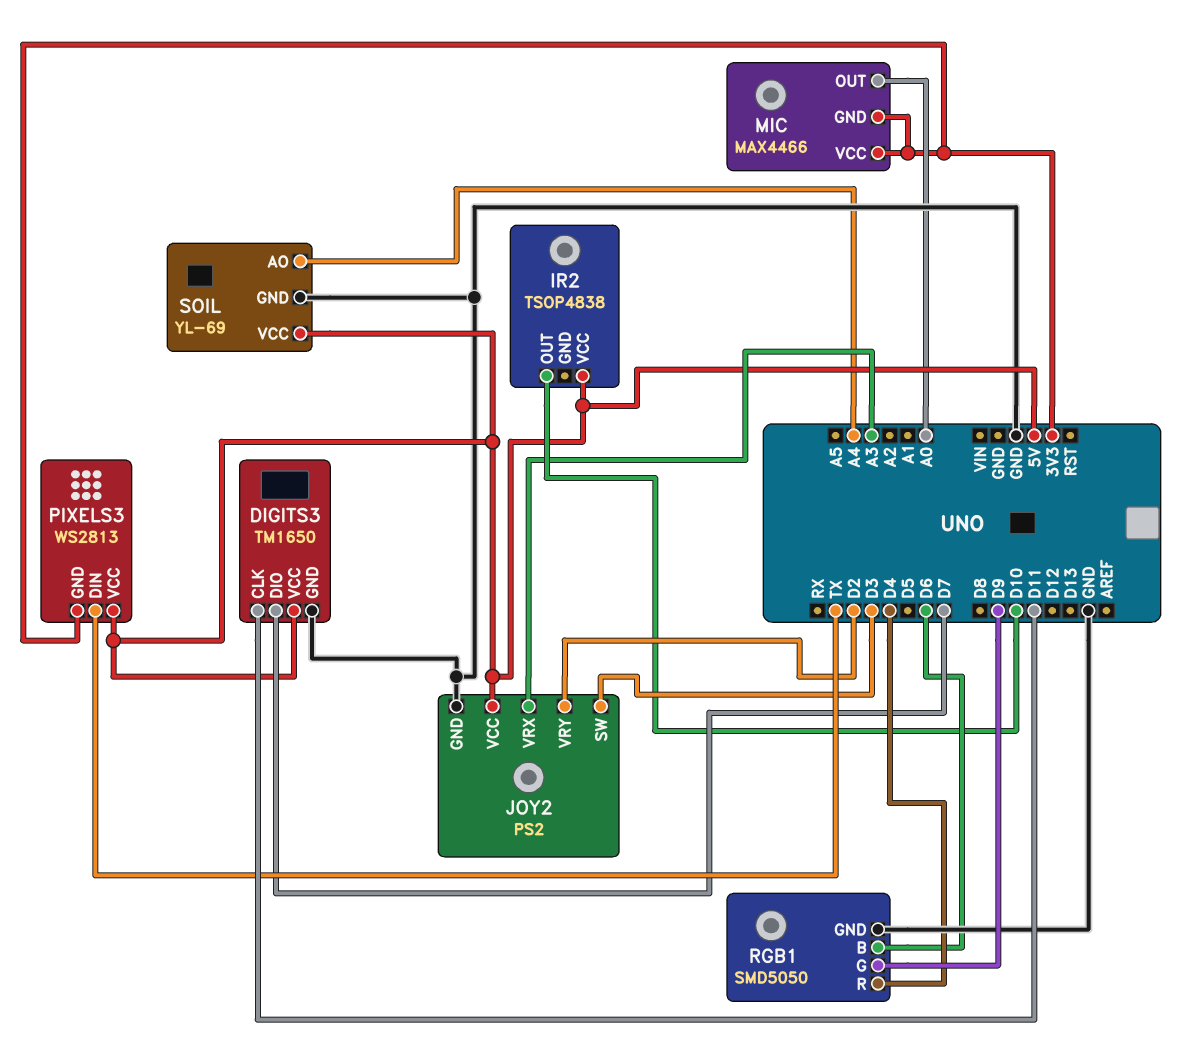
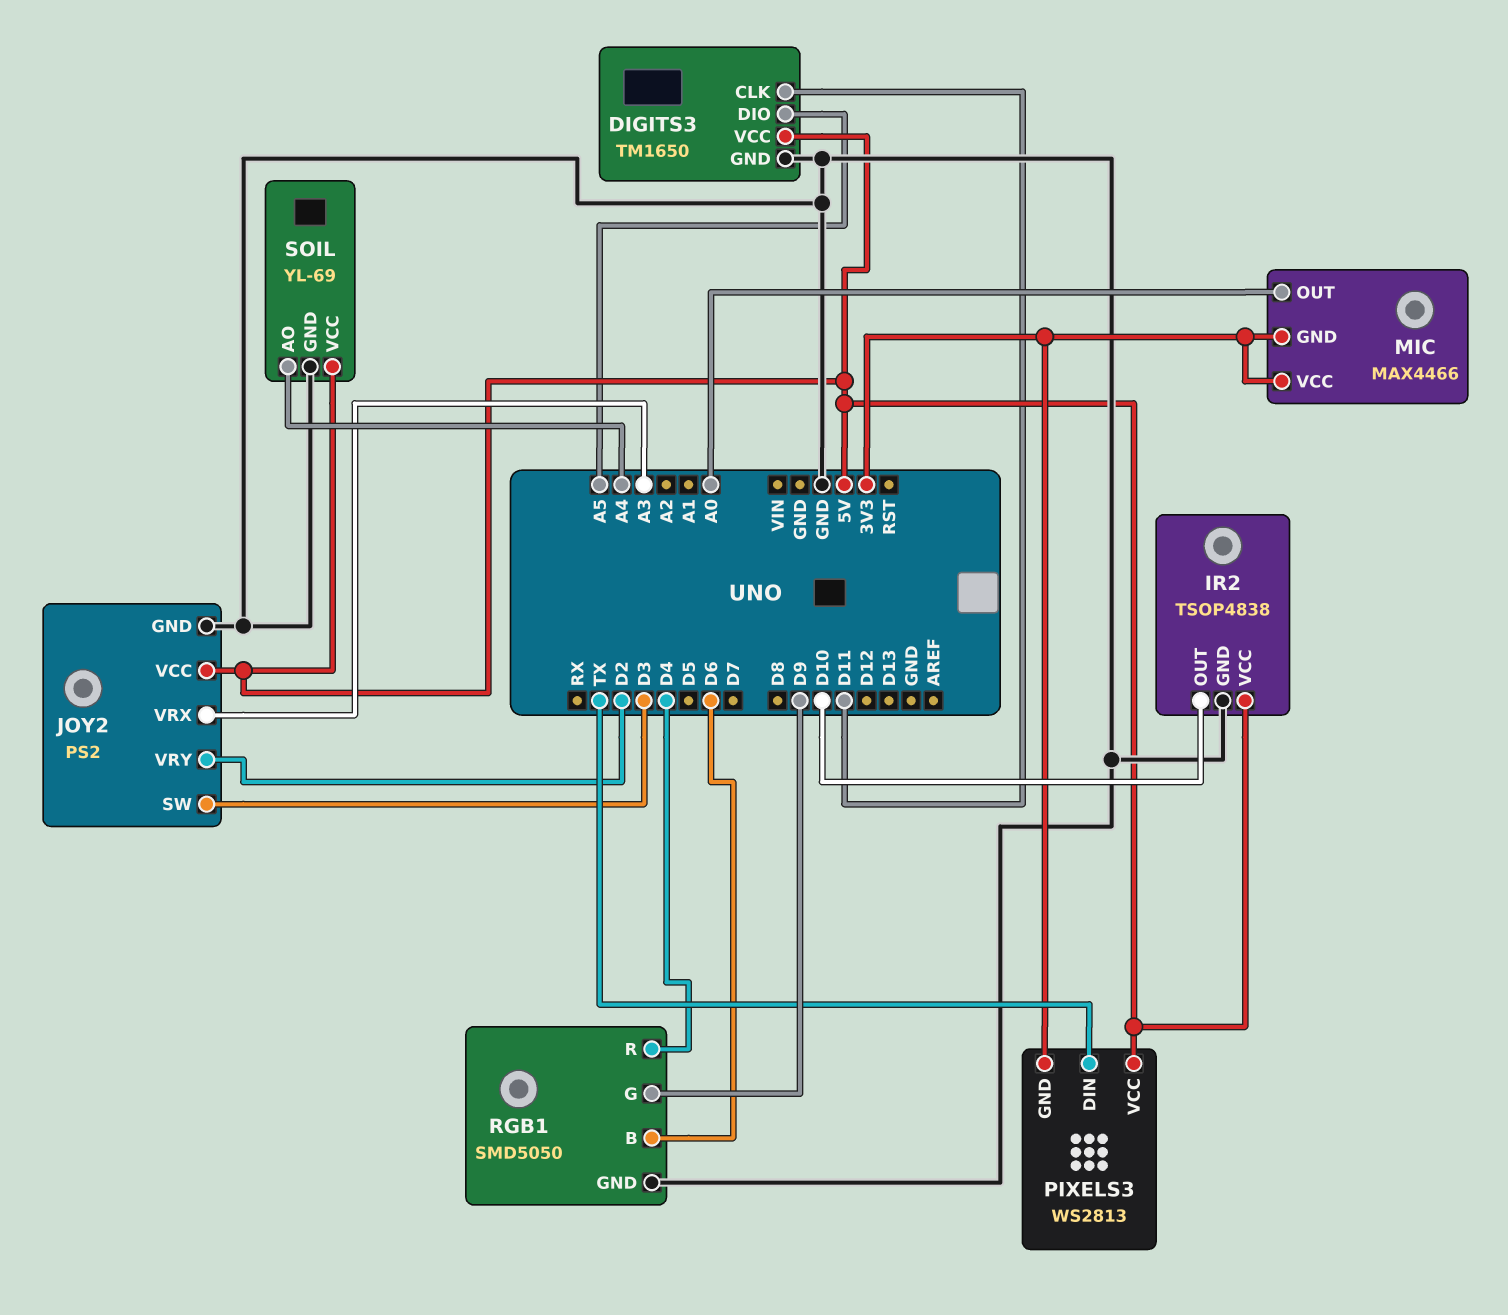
DIGITS3 pin DIO: D7 -> A5
IR2 pin GND: none -> GND

